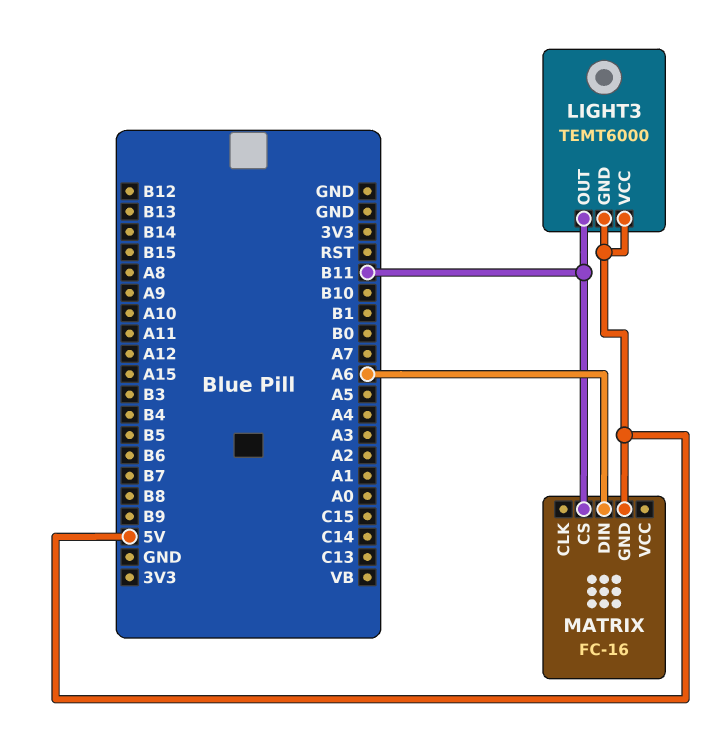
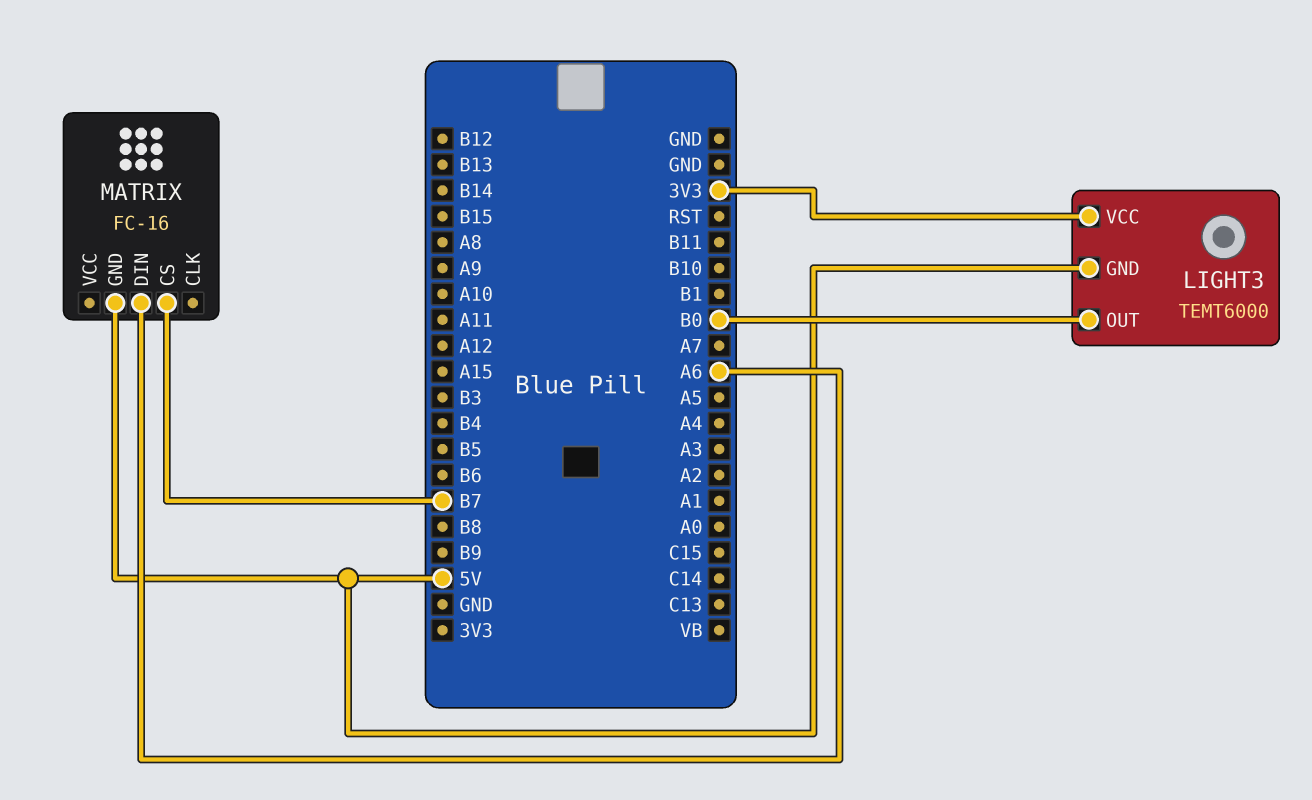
LIGHT3 pin OUT: B11 -> B0
LIGHT3 pin VCC: 5V -> 3V3
MATRIX pin CS: B11 -> B7

